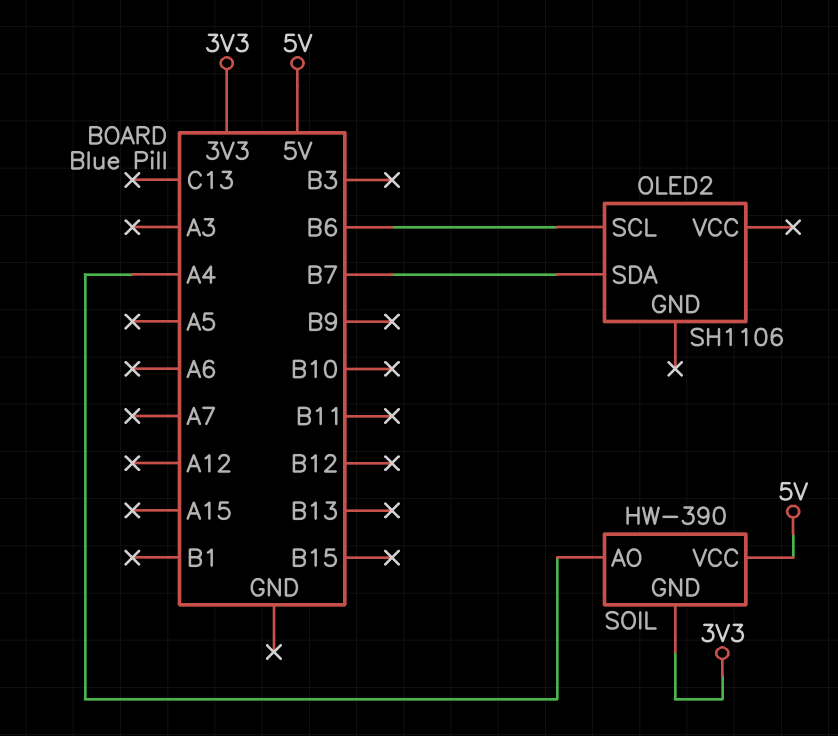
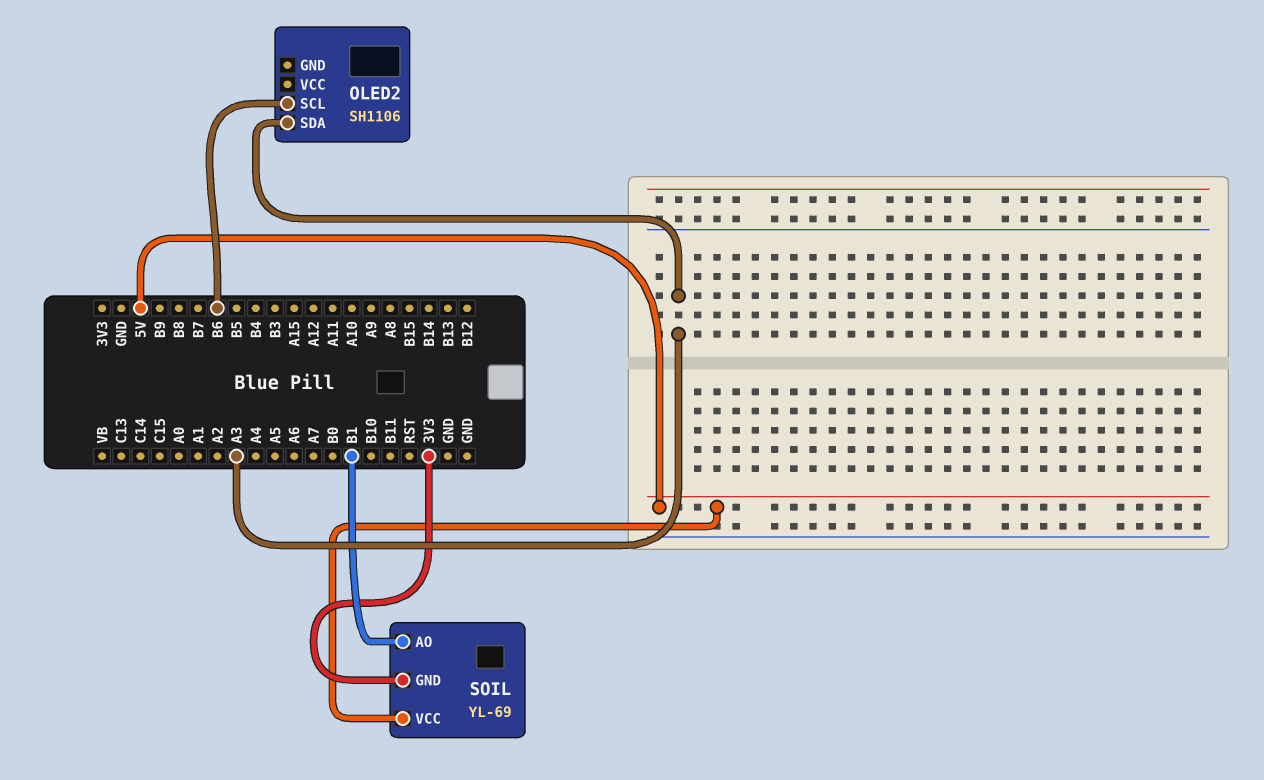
OLED2 pin SDA: B7 -> A3
SOIL: HW-390 -> YL-69
SOIL pin AO: A4 -> B1

